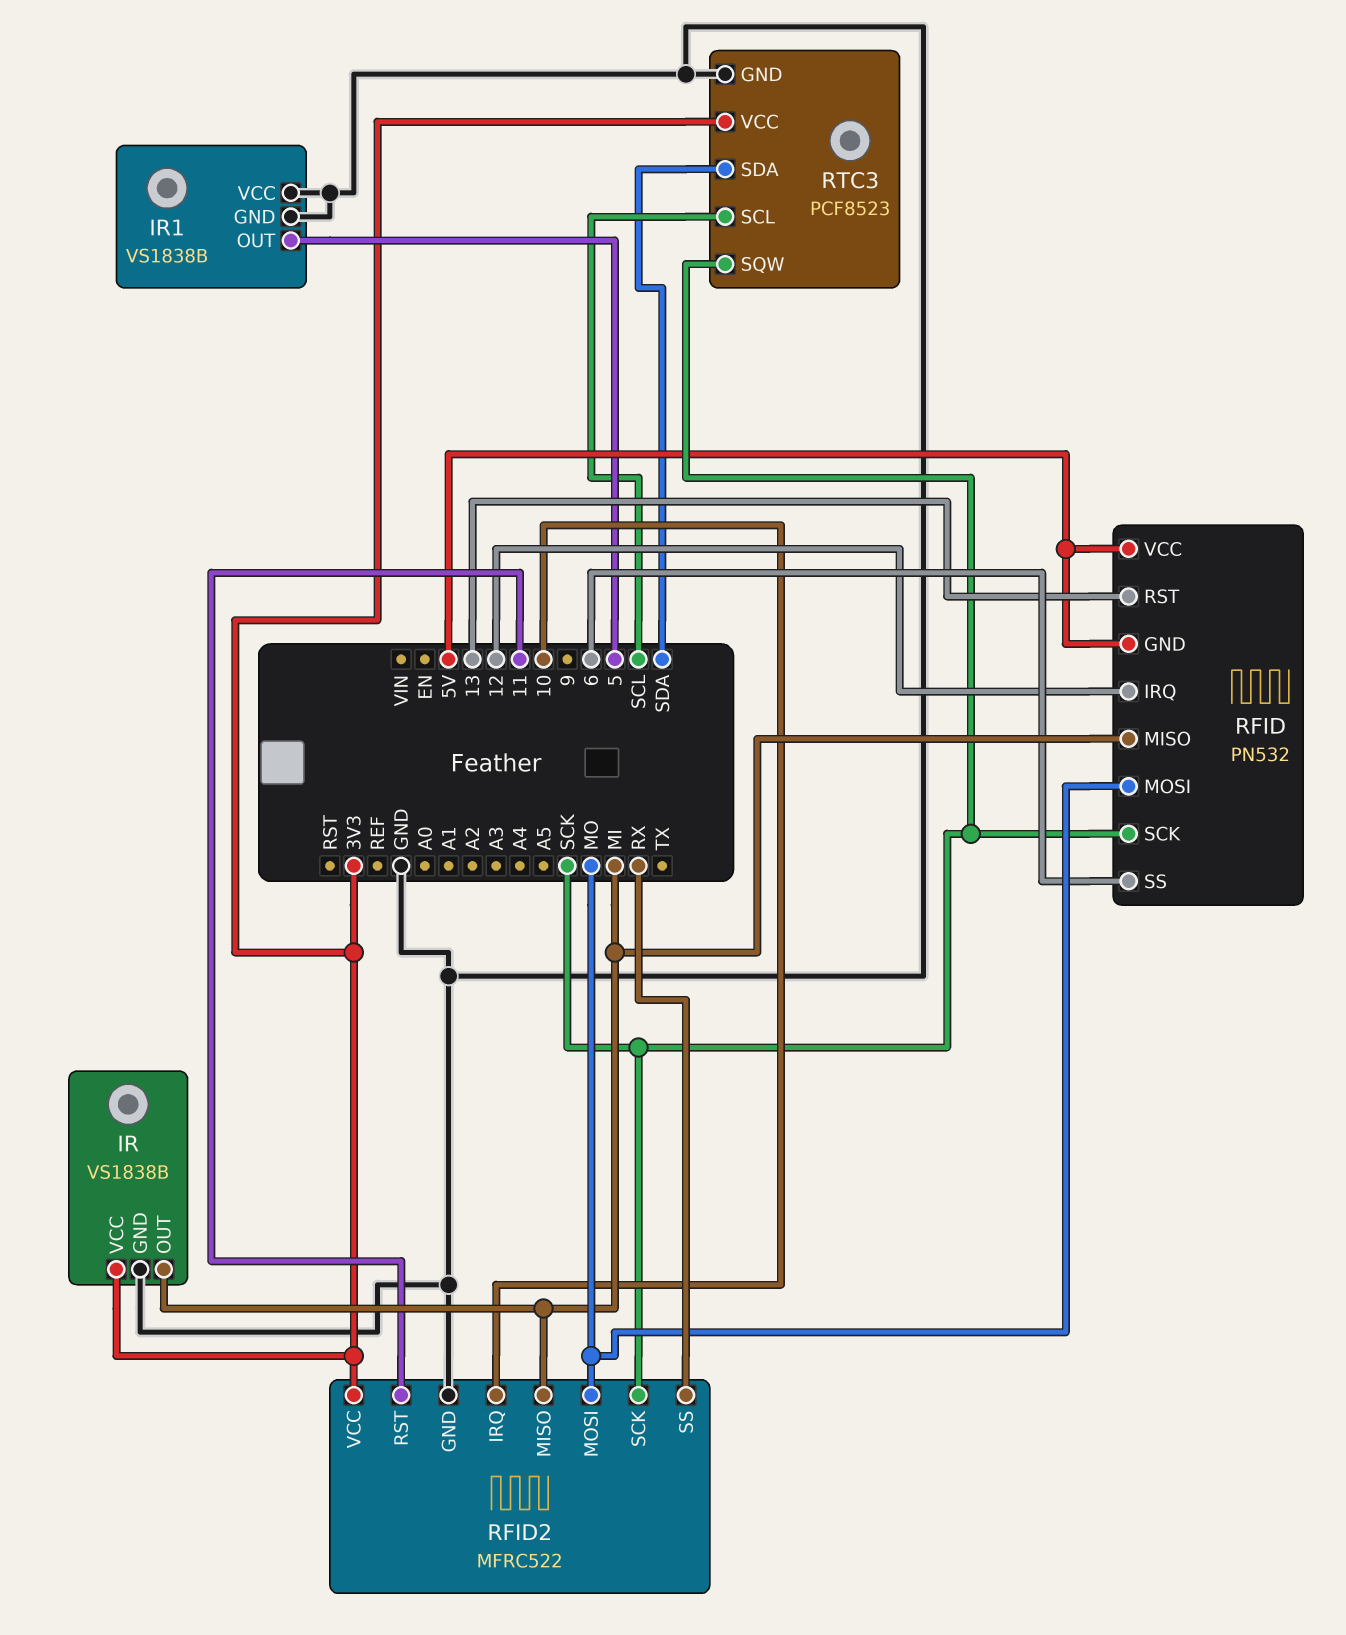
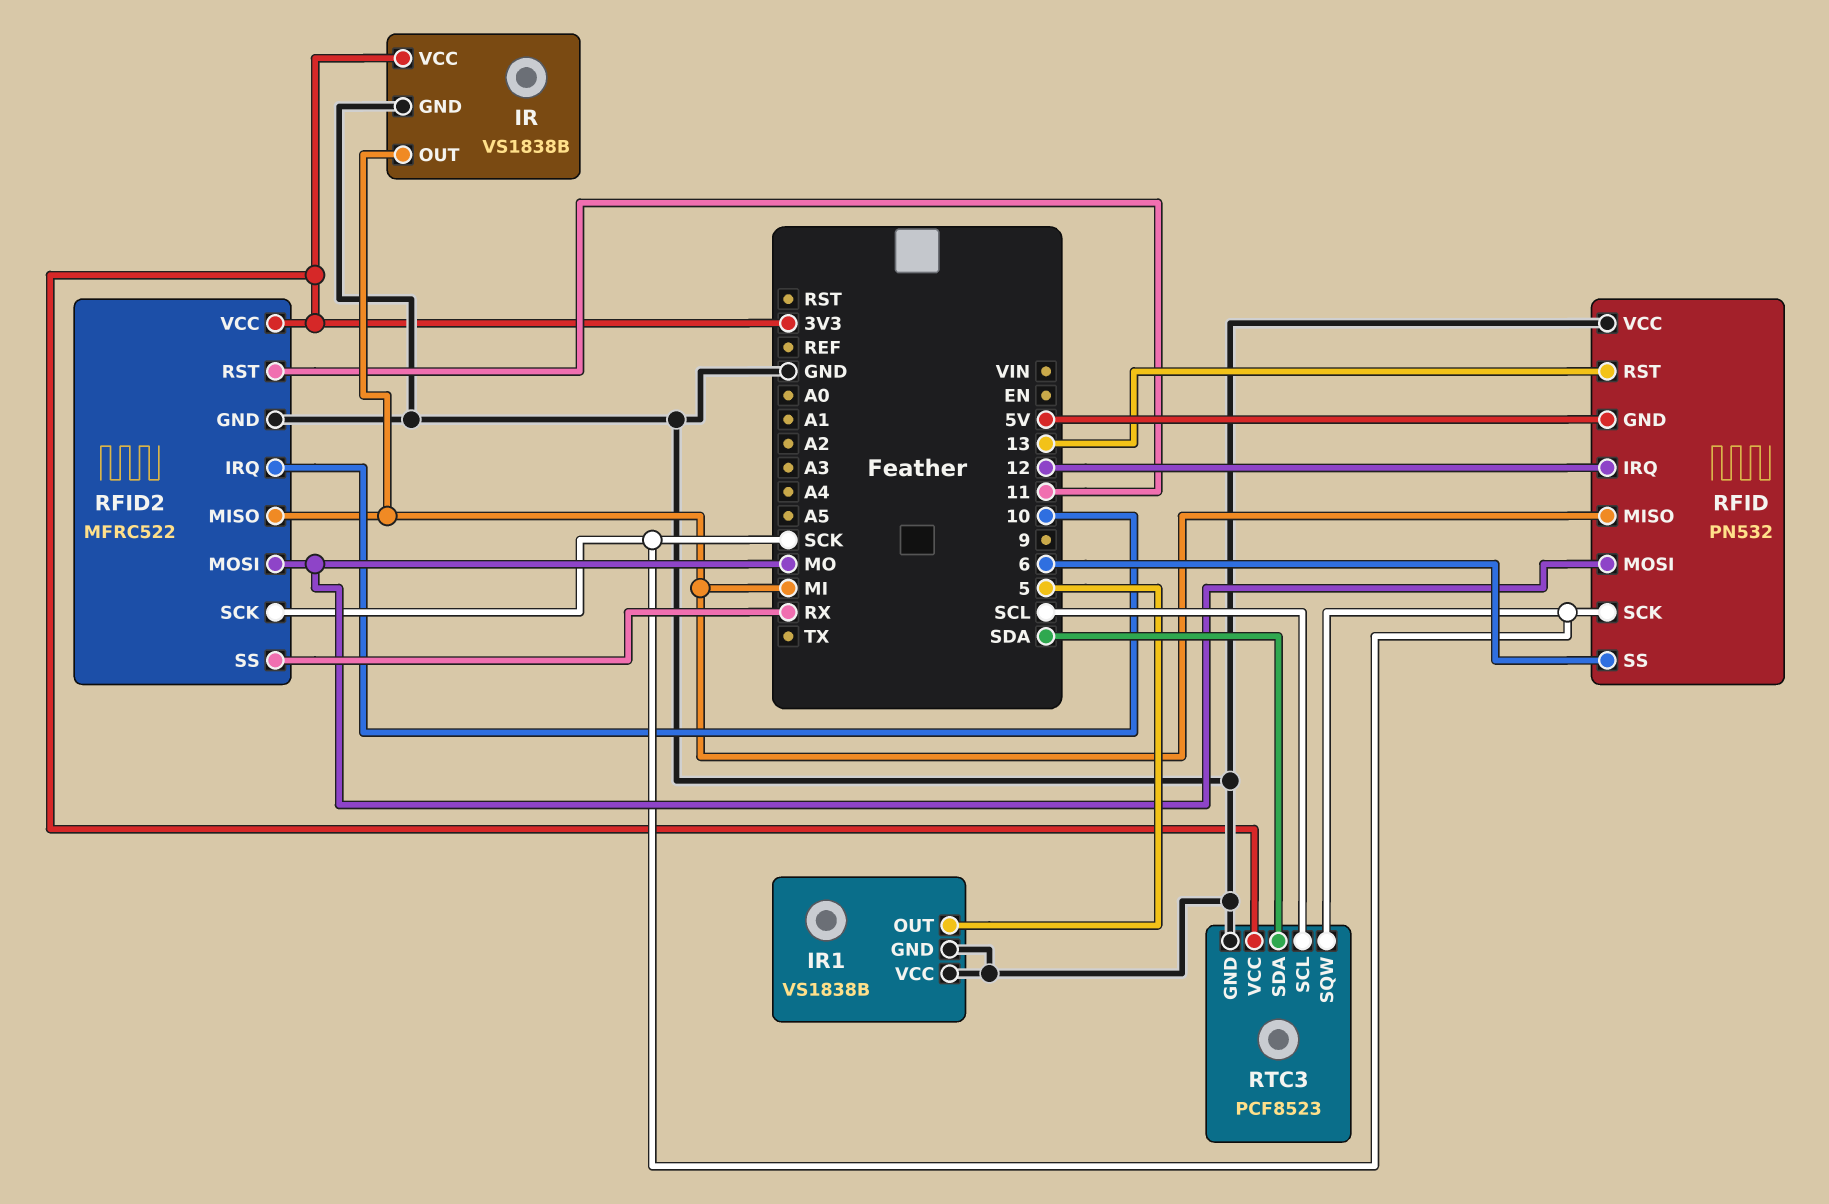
RFID pin VCC: 5V -> GND

